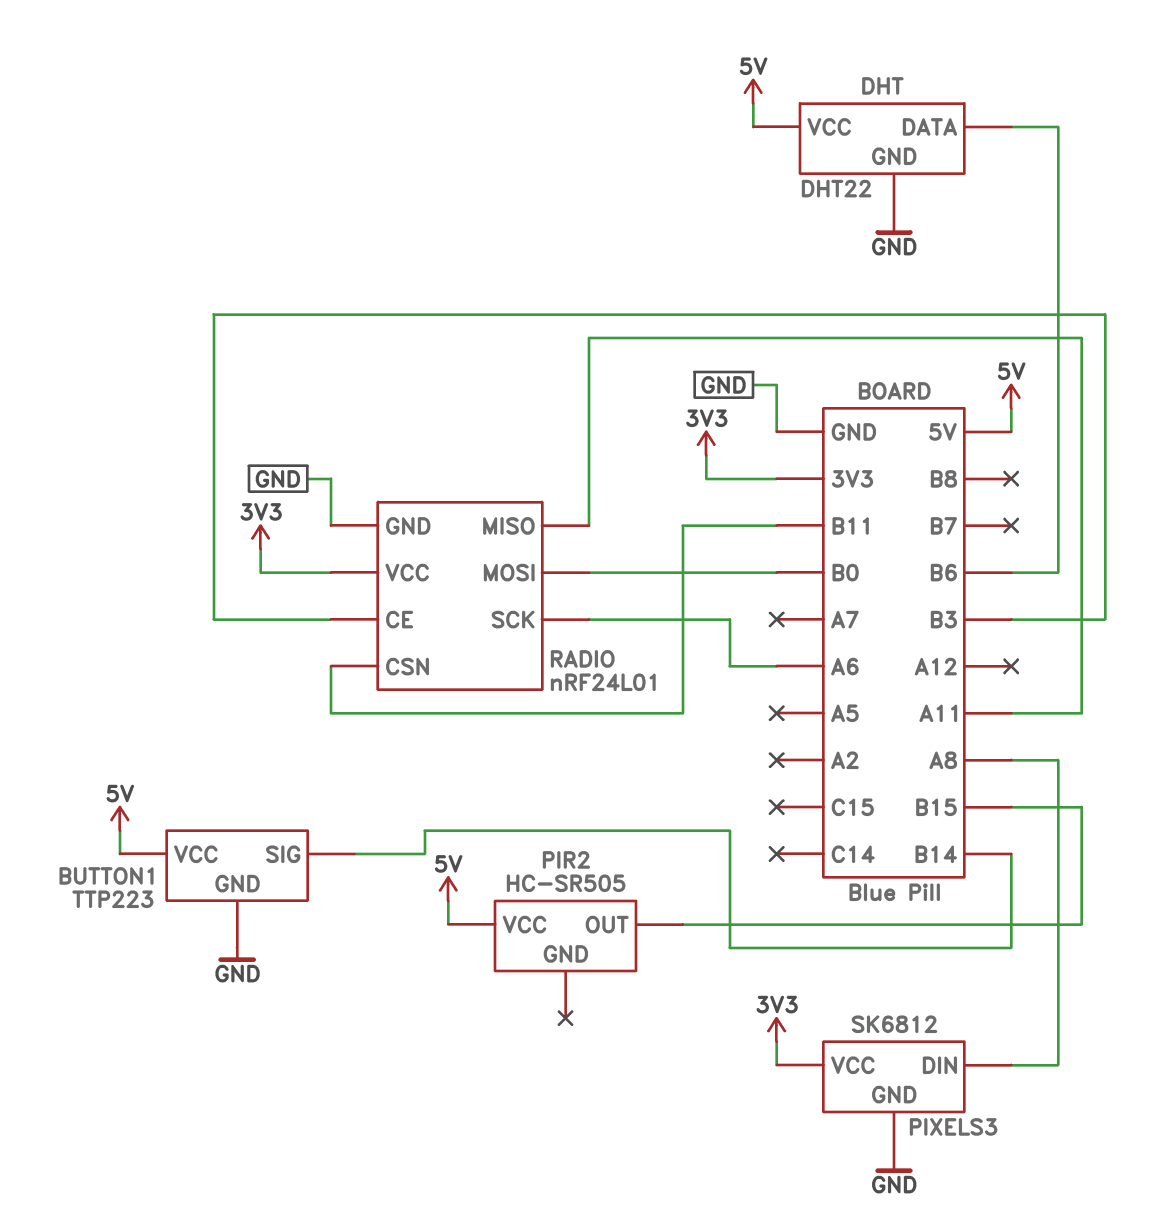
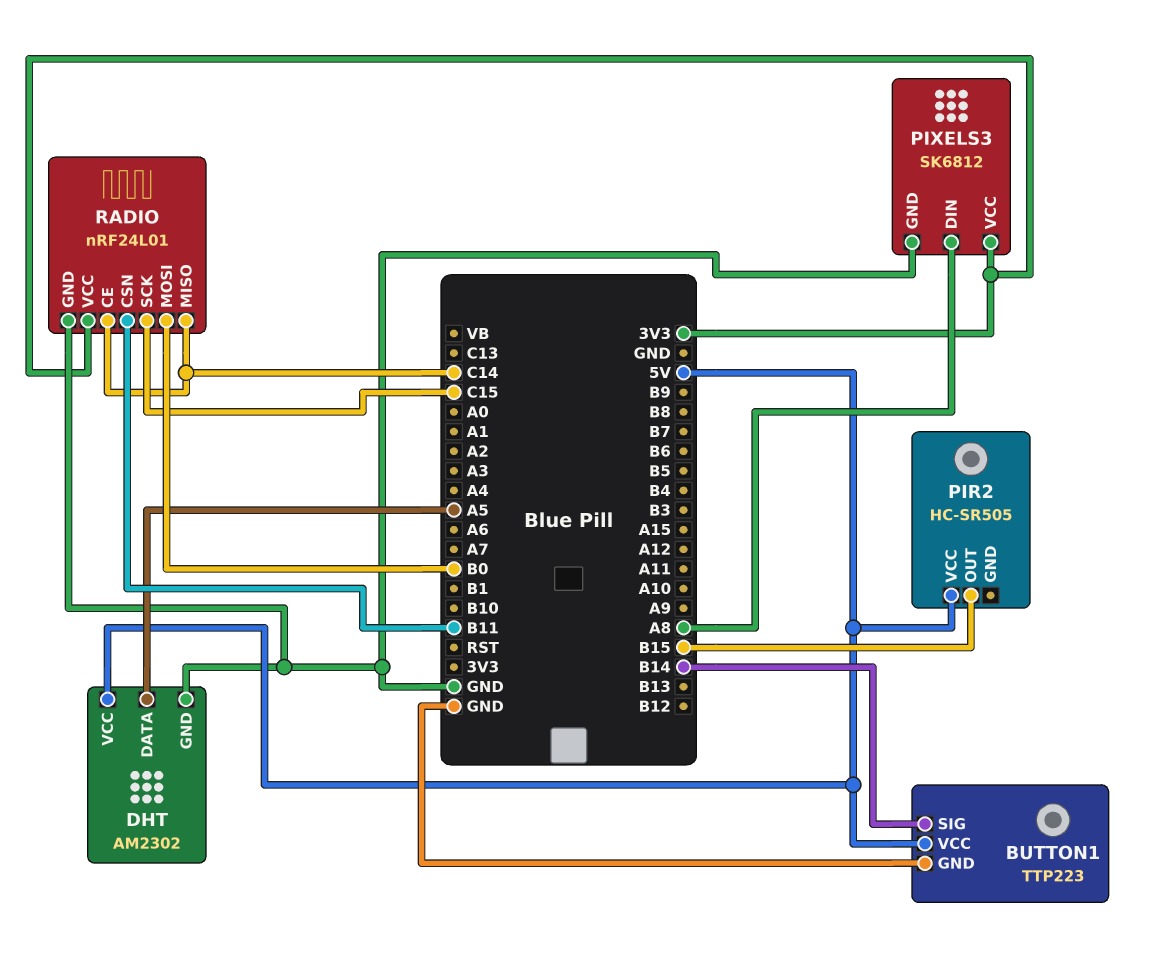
DHT: DHT22 -> AM2302
DHT pin DATA: B6 -> A5
RADIO pin CE: B3 -> C14
RADIO pin MISO: A11 -> C14
RADIO pin SCK: A6 -> C15

